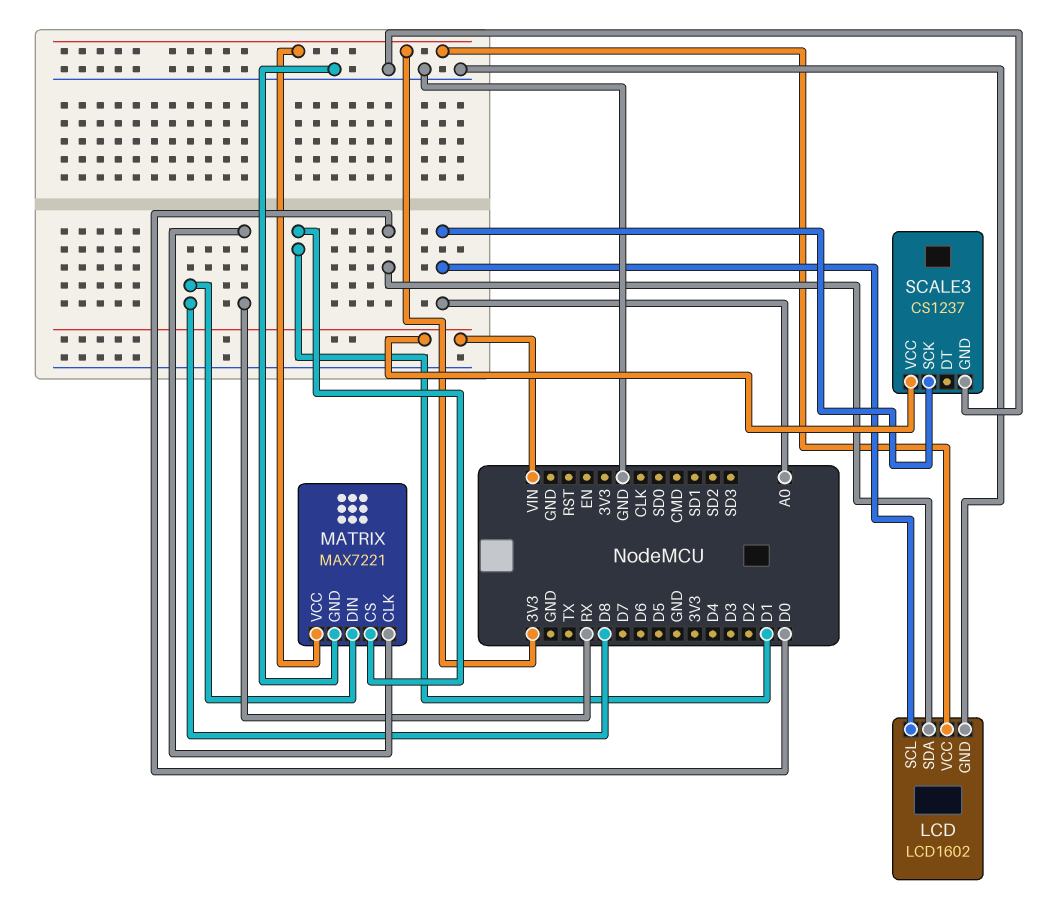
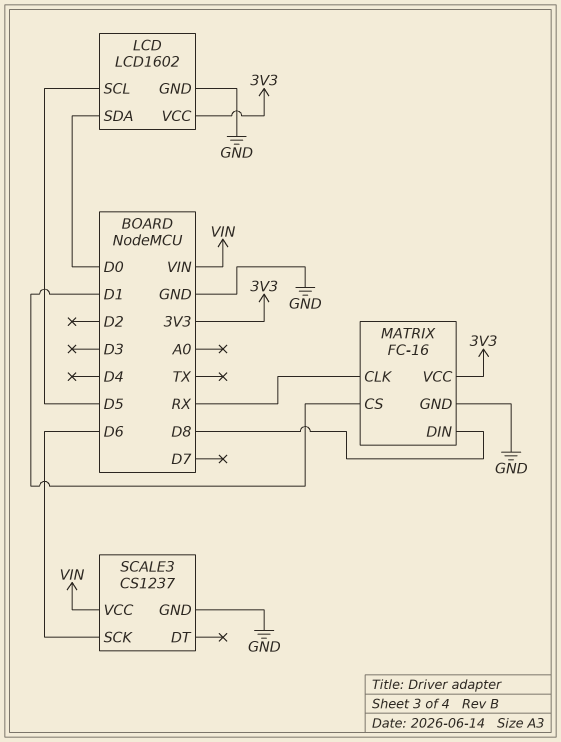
LCD pin SCL: A0 -> D5
MATRIX: MAX7221 -> FC-16
SCALE3 pin SCK: A0 -> D6

